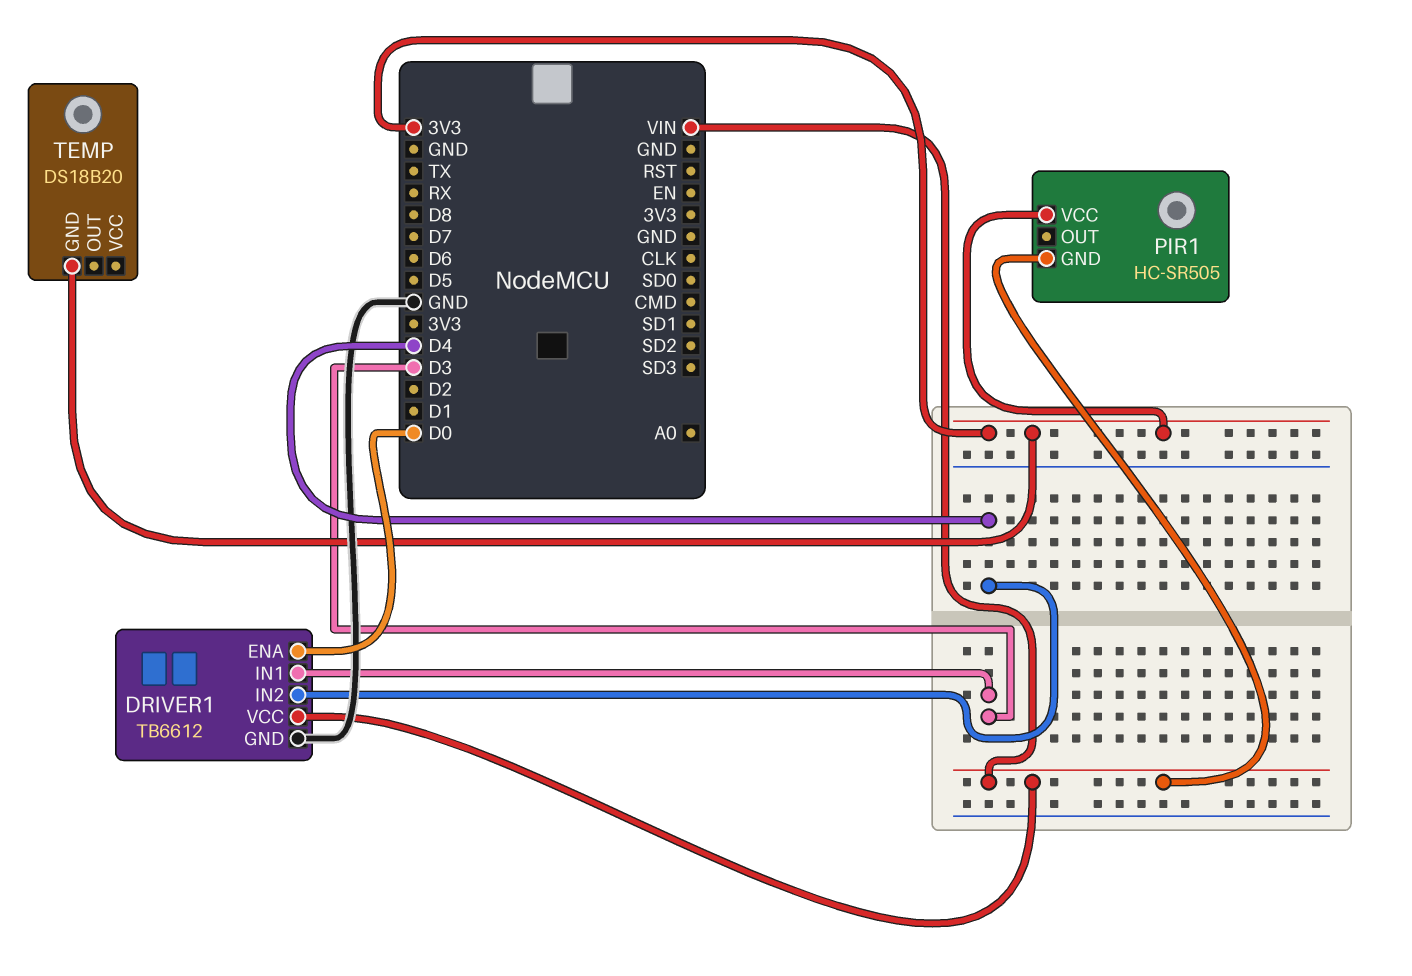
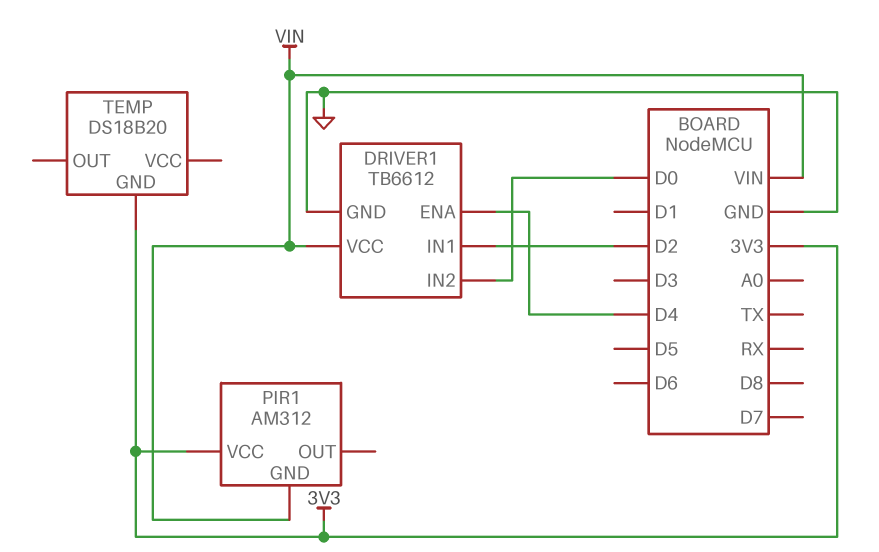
DRIVER1 pin ENA: D0 -> D4
DRIVER1 pin IN1: D3 -> D2
DRIVER1 pin IN2: D4 -> D0
PIR1: HC-SR505 -> AM312

